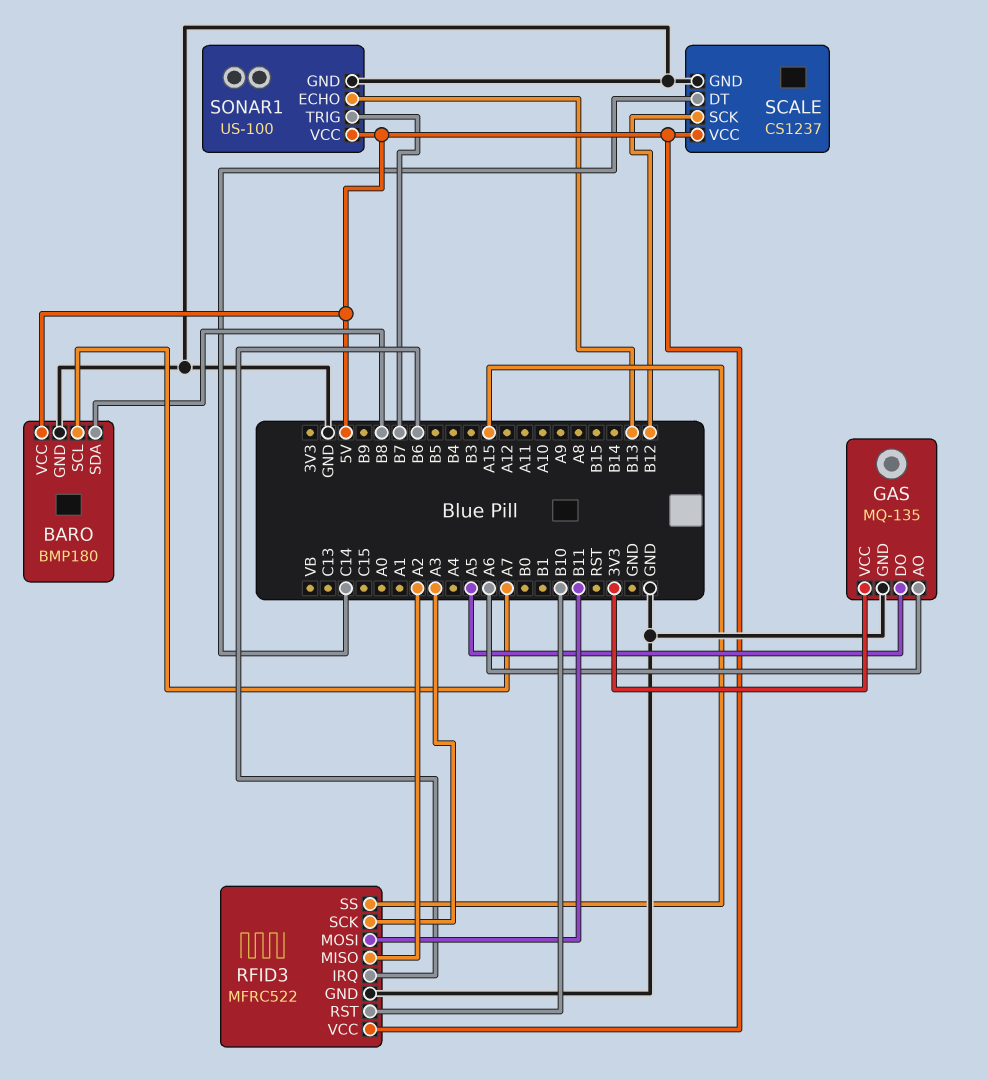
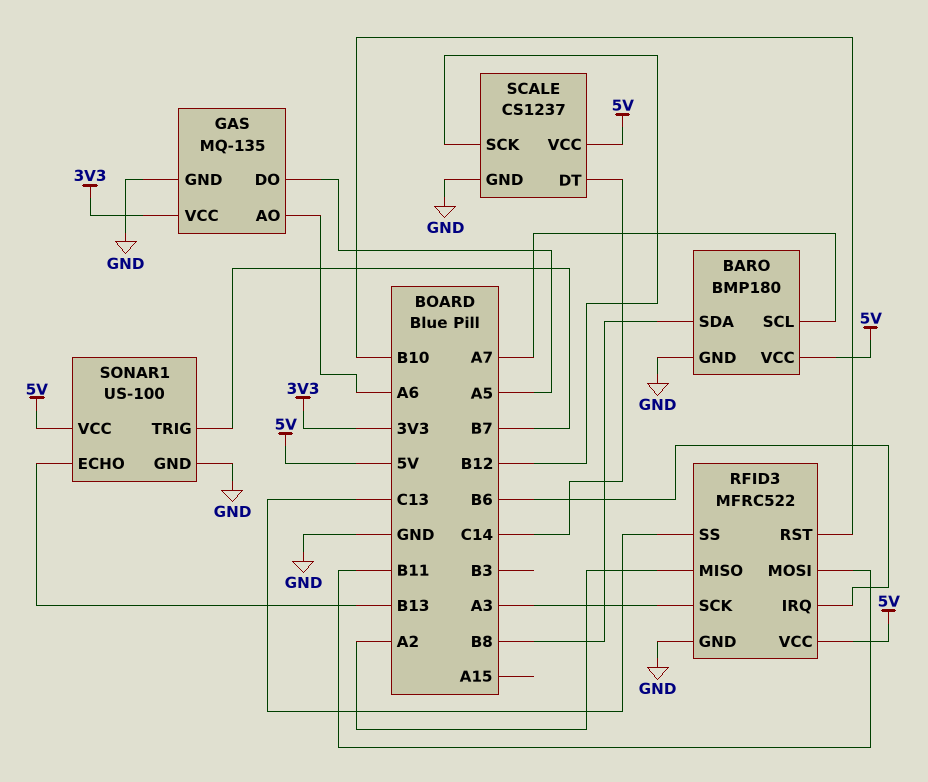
RFID3 pin SS: A15 -> C13

